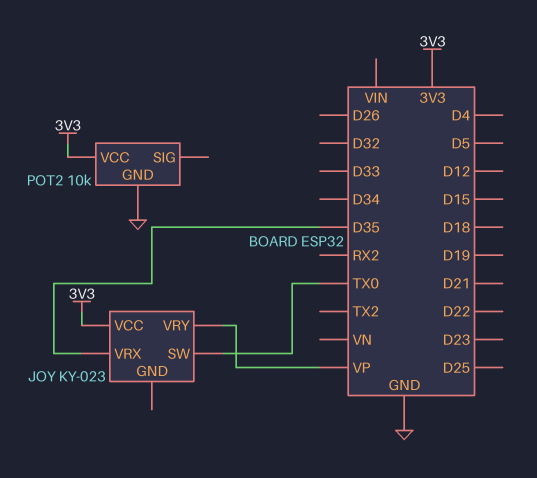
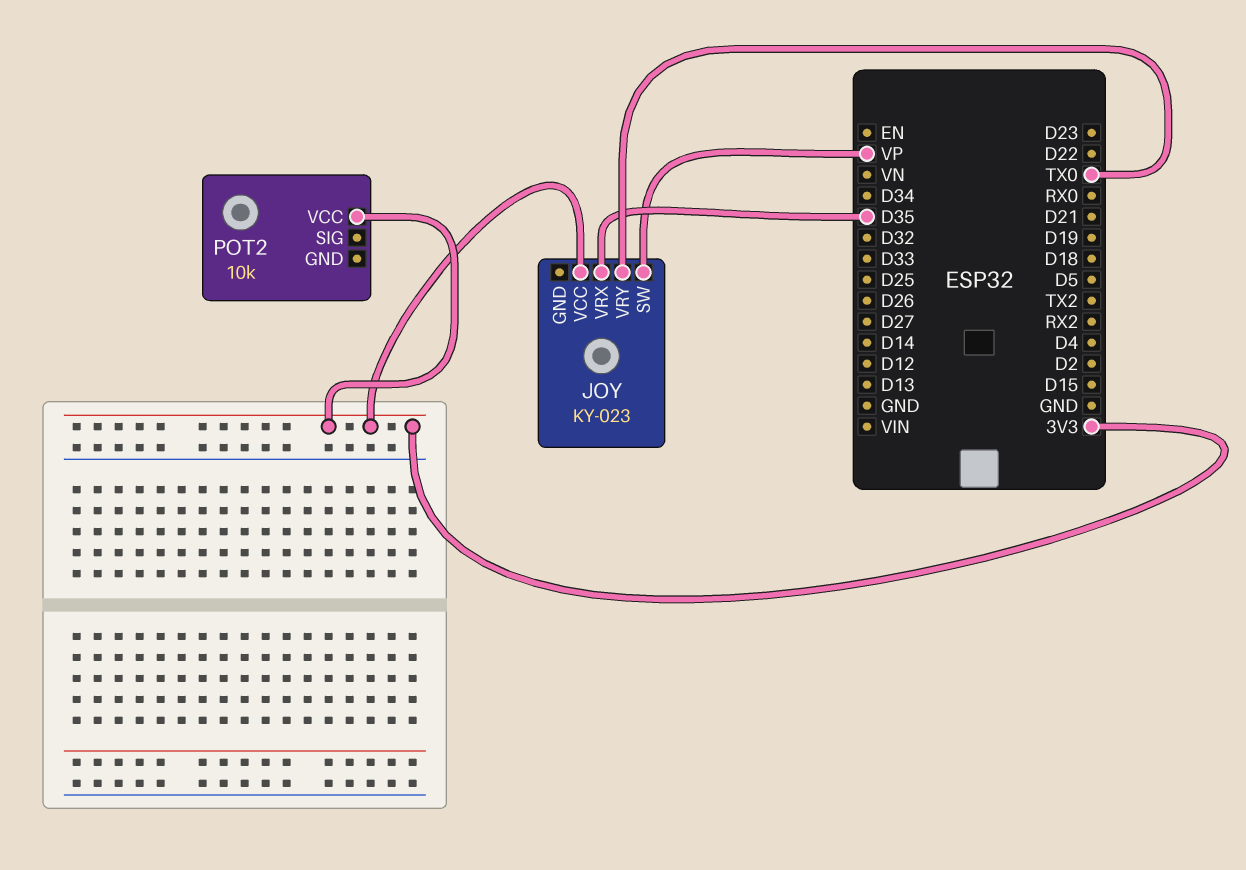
JOY pin SW: TX0 -> VP
JOY pin VRY: VP -> TX0
POT2 pin GND: GND -> none

